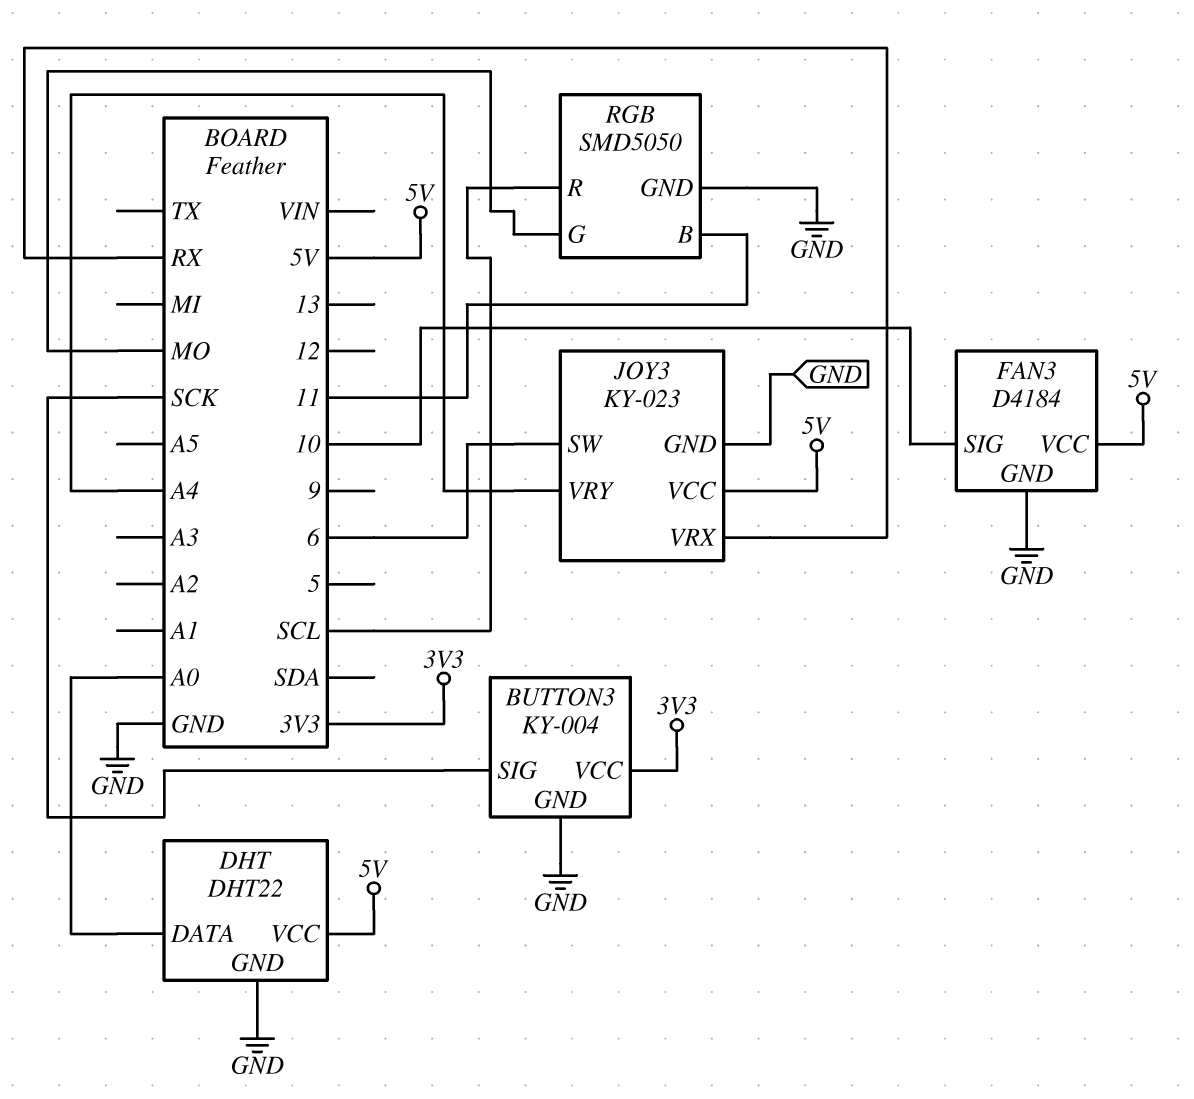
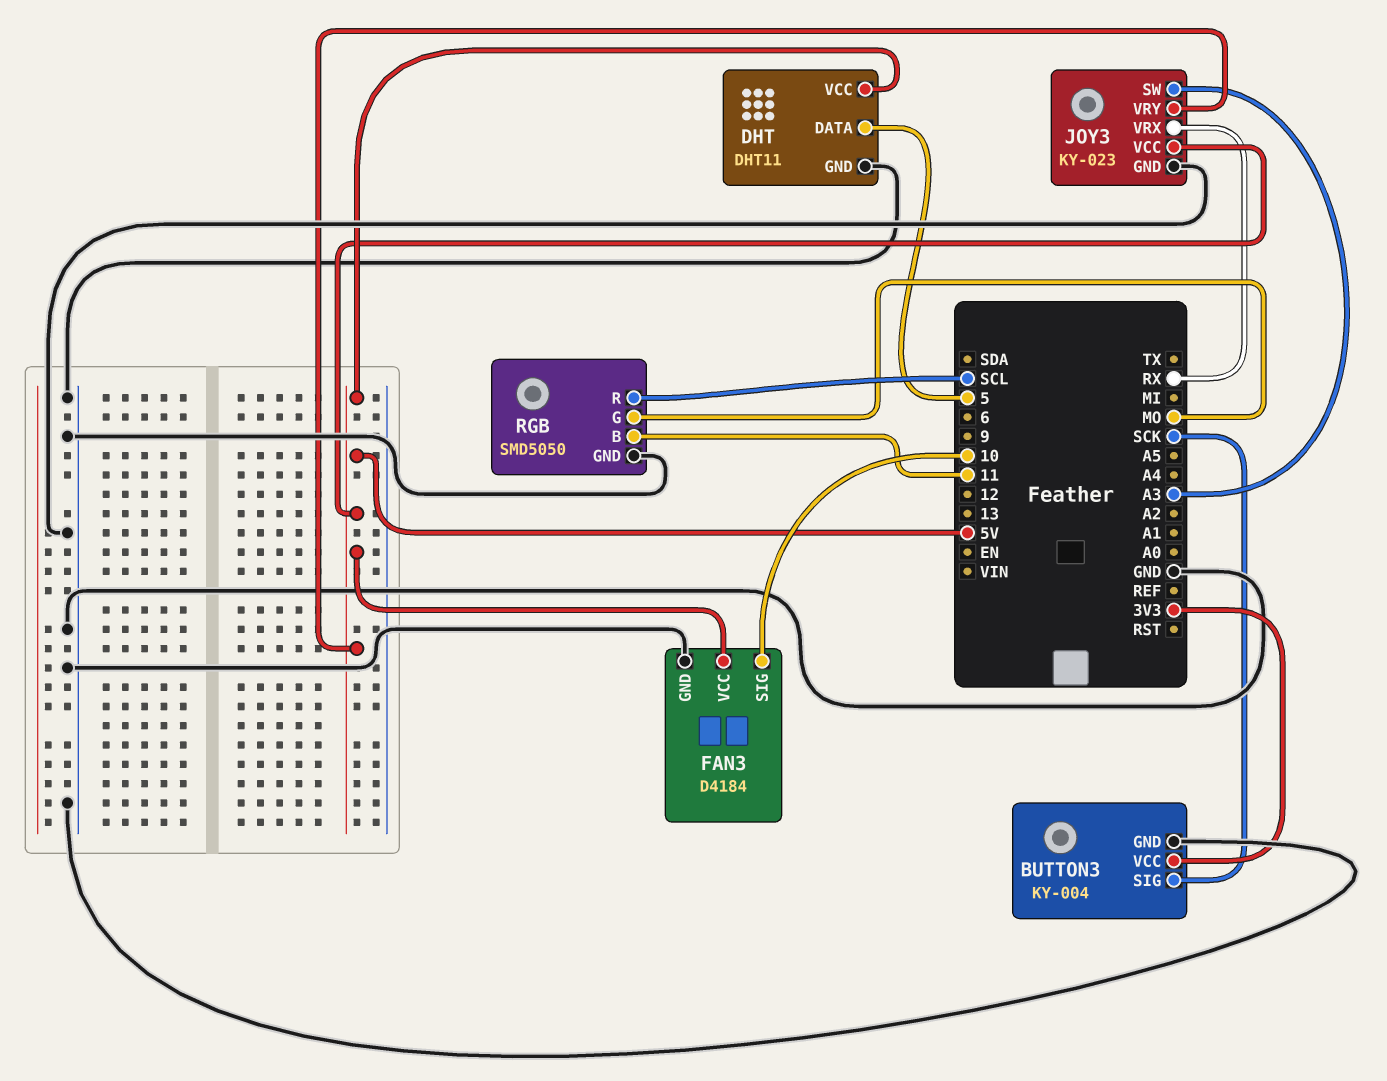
DHT: DHT22 -> DHT11
DHT pin DATA: A0 -> 5
JOY3 pin SW: 6 -> A3
JOY3 pin VRY: A4 -> 5V

